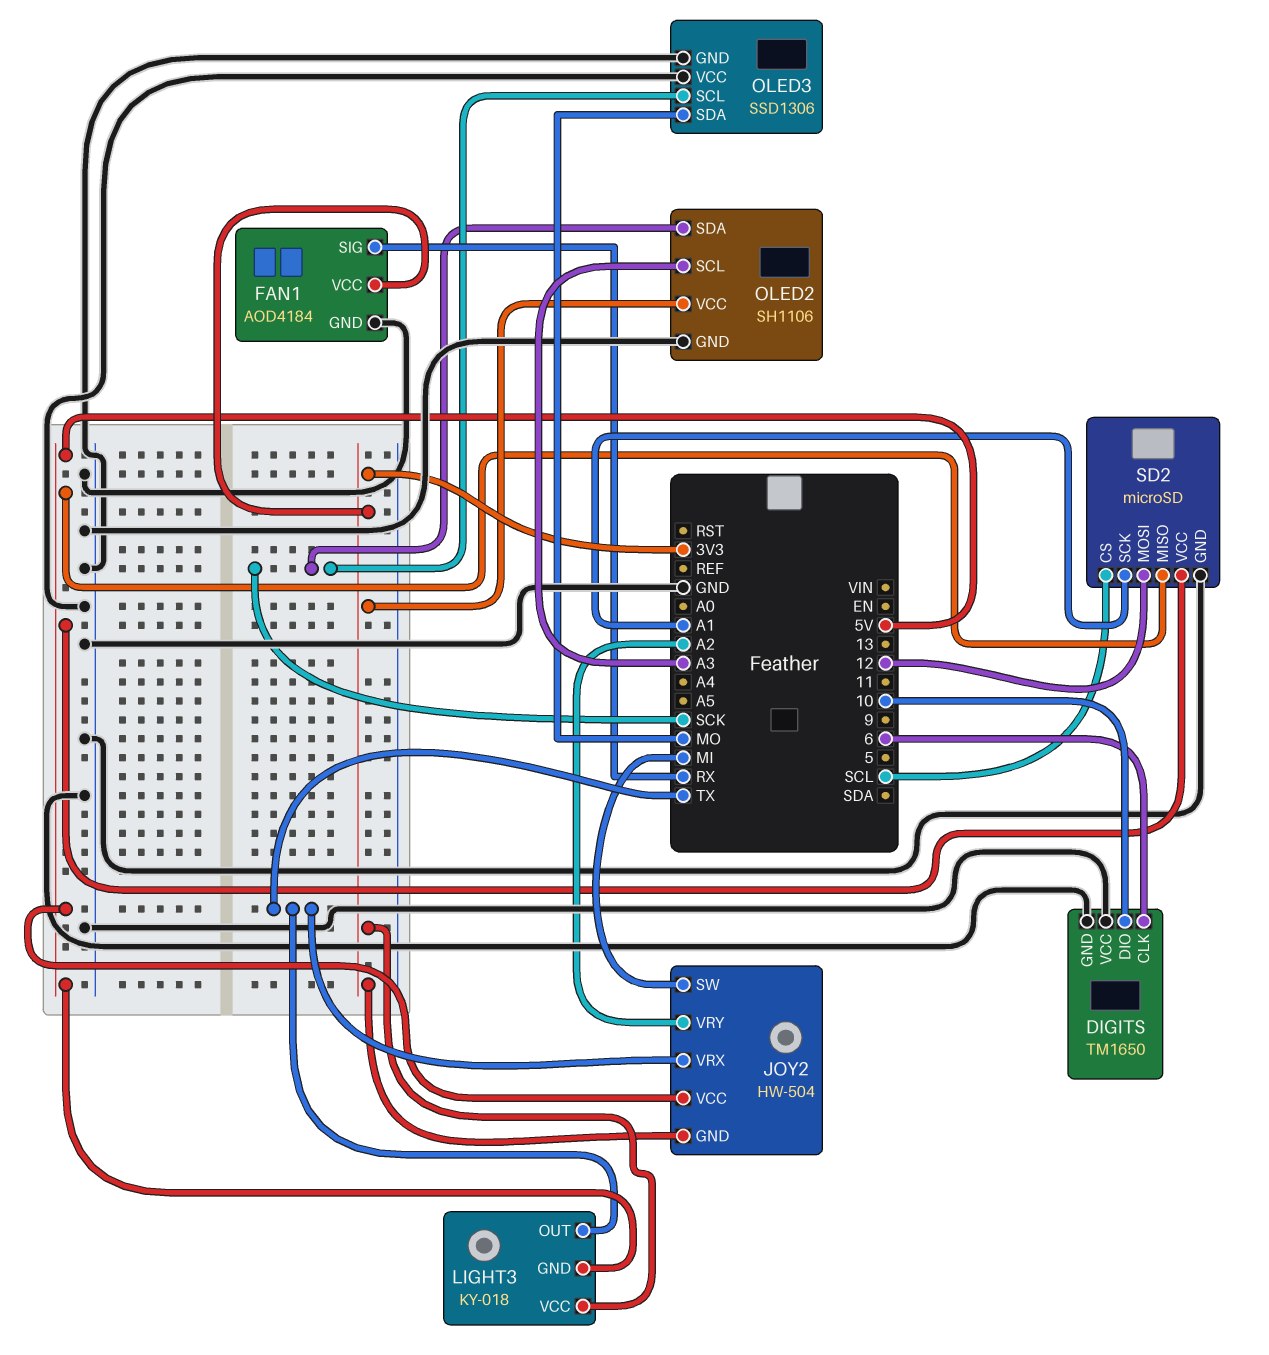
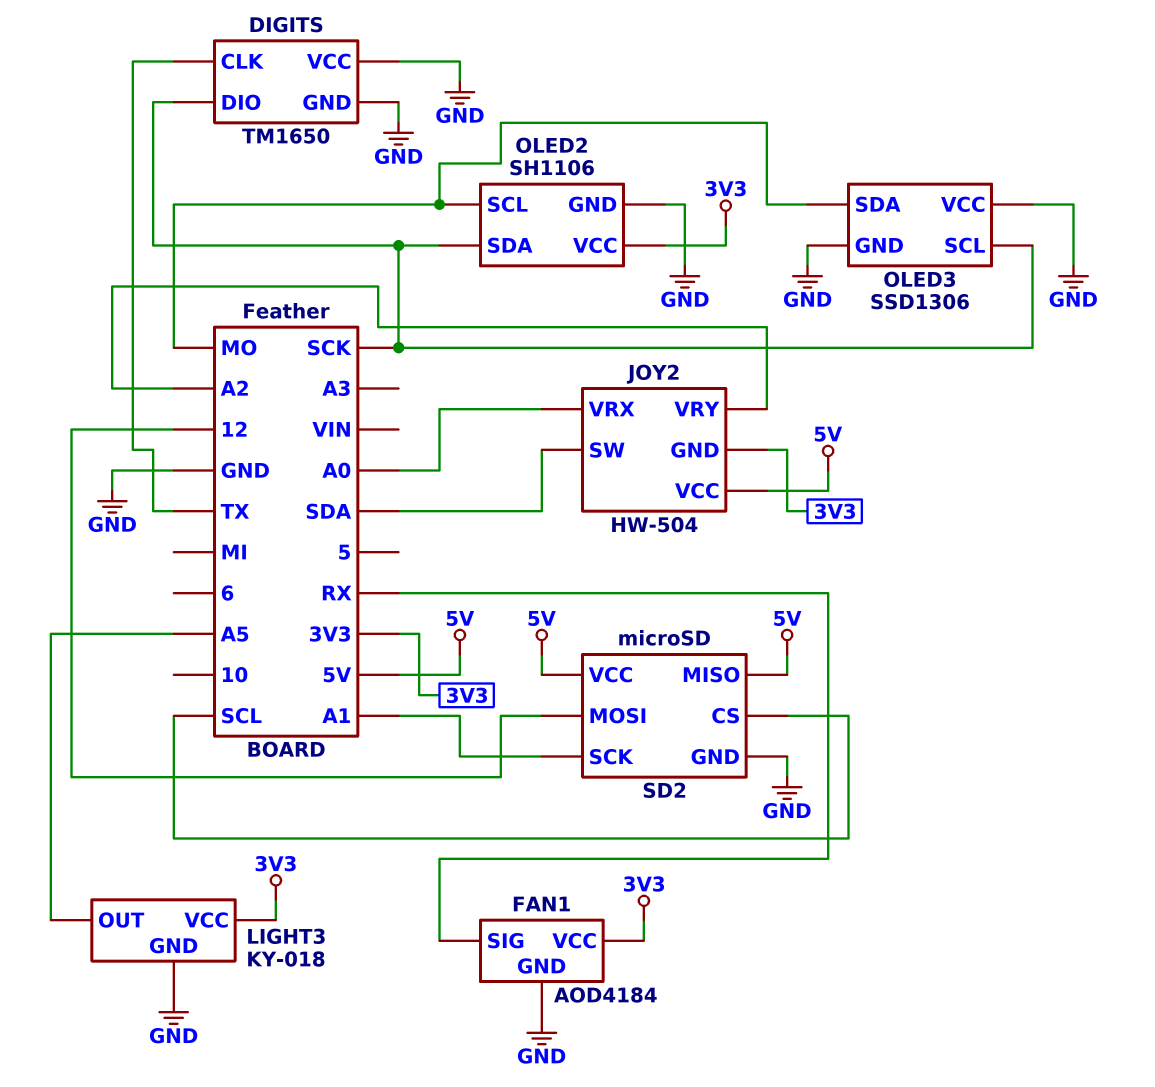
DIGITS pin CLK: 6 -> TX
DIGITS pin DIO: 10 -> SCK
JOY2 pin SW: MI -> SDA
JOY2 pin VRX: TX -> A0
LIGHT3 pin GND: 5V -> GND
LIGHT3 pin OUT: TX -> A5
OLED2 pin SCL: A3 -> MO

